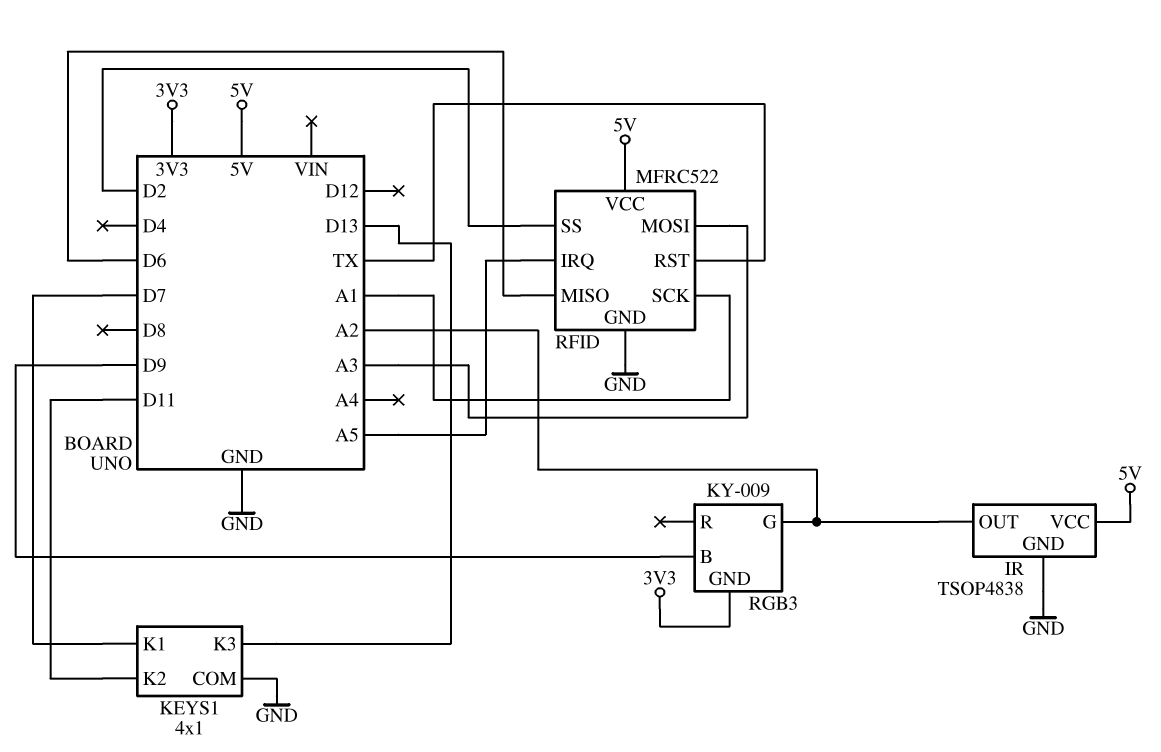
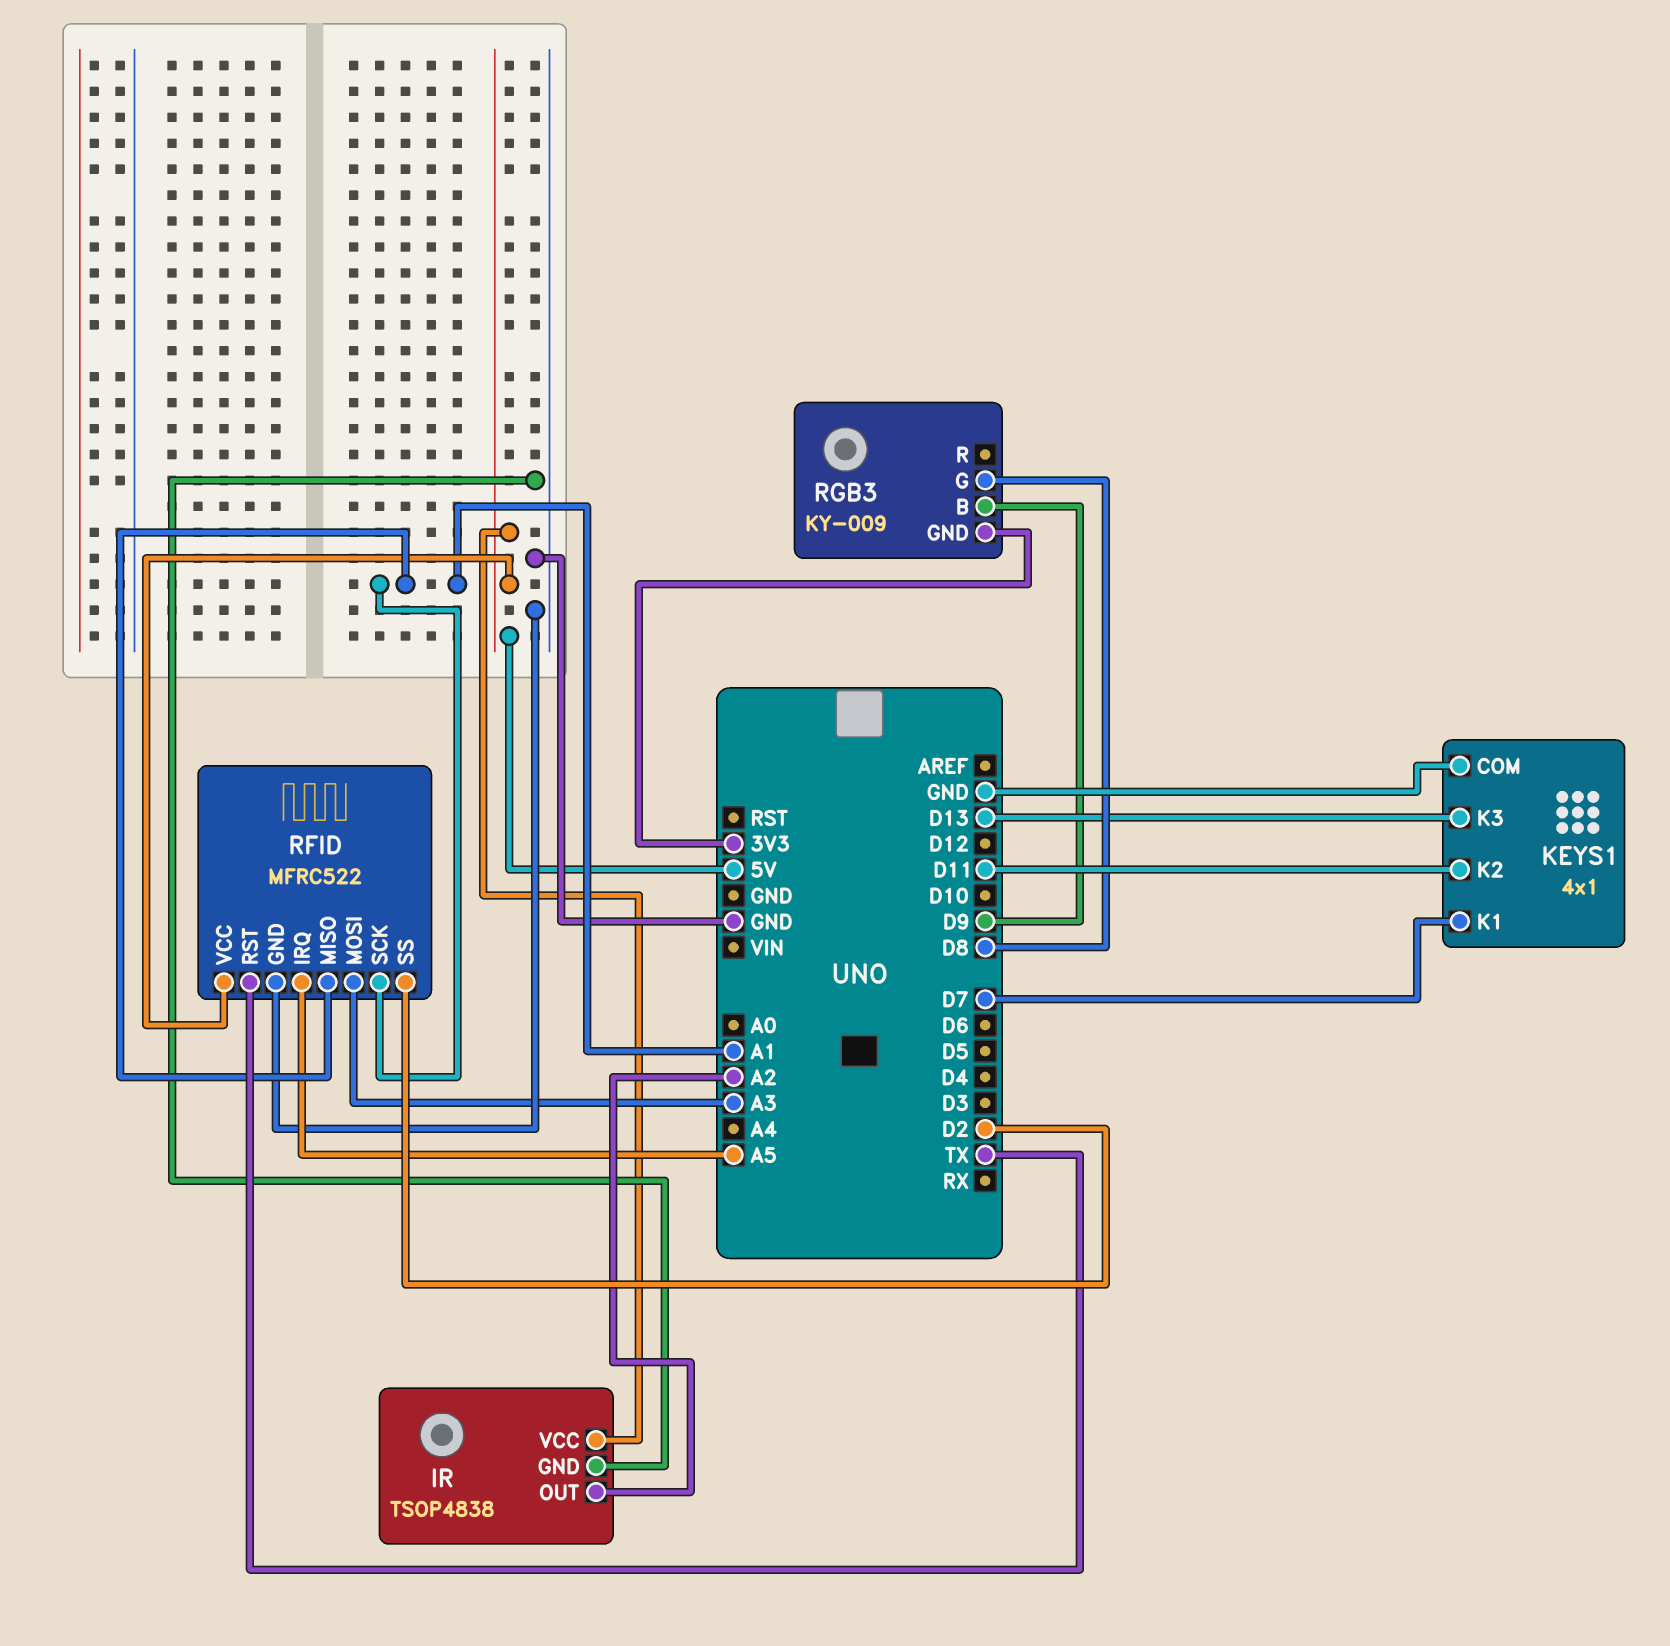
RFID pin MISO: D6 -> A1
RGB3 pin G: A2 -> D8

